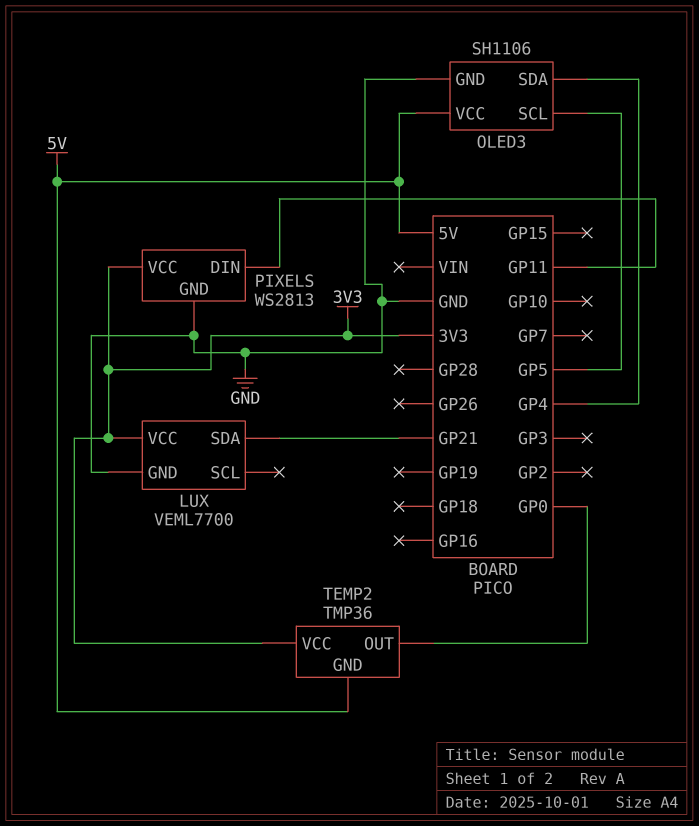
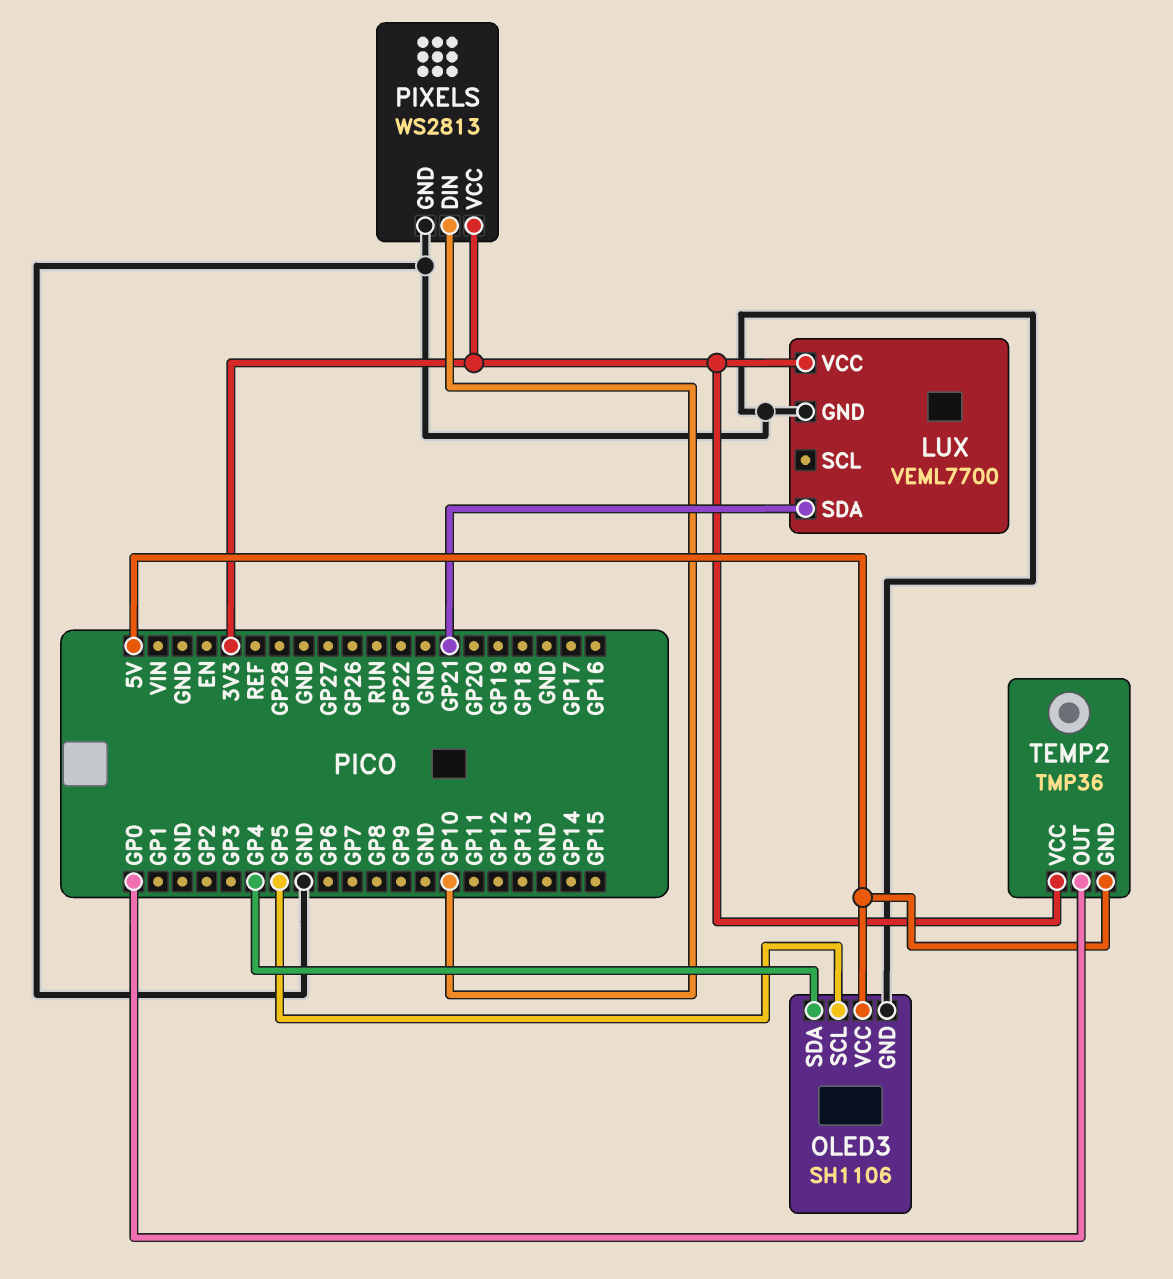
PIXELS pin DIN: GP11 -> GP10

